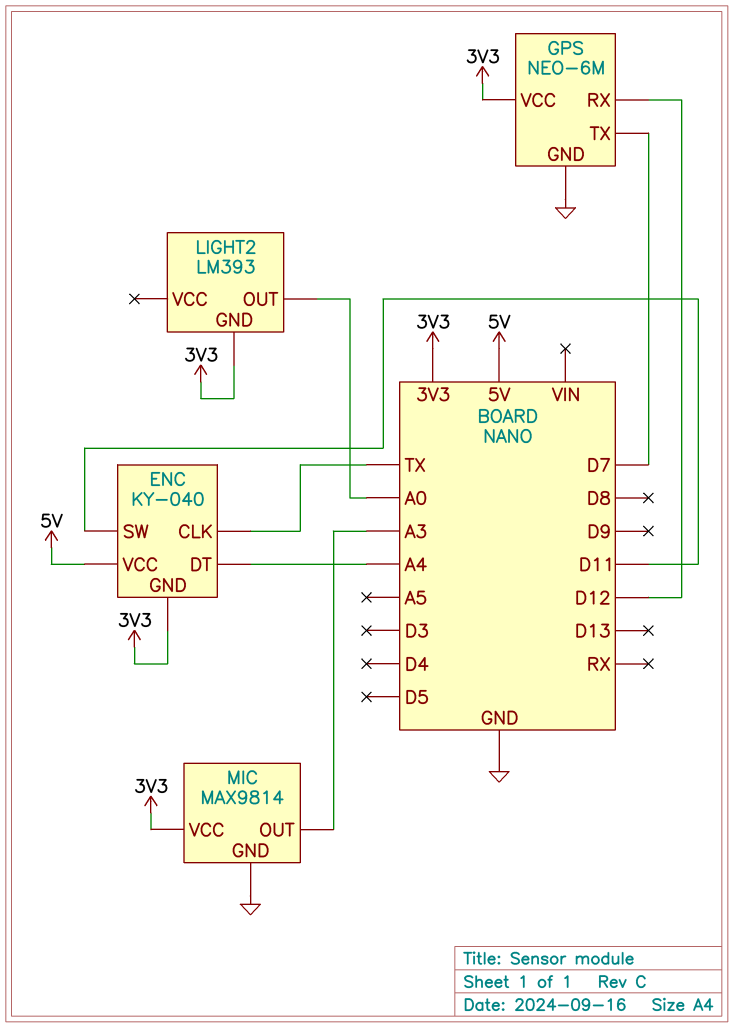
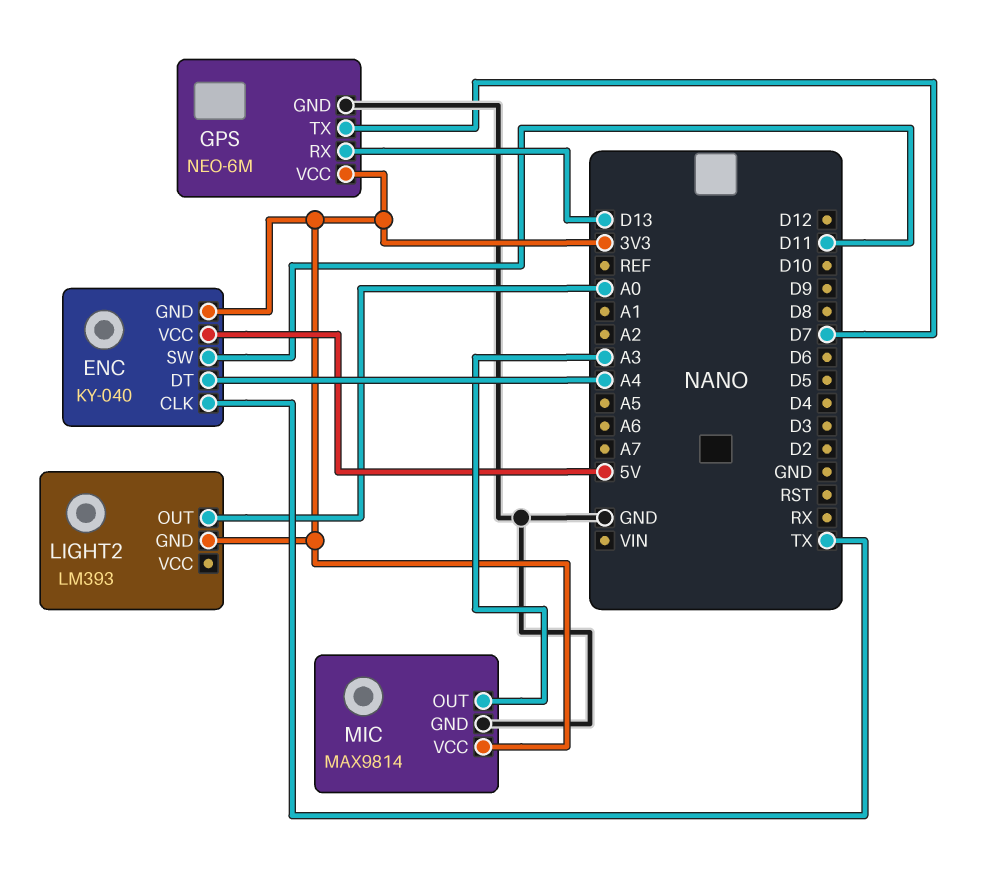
GPS pin RX: D12 -> D13

